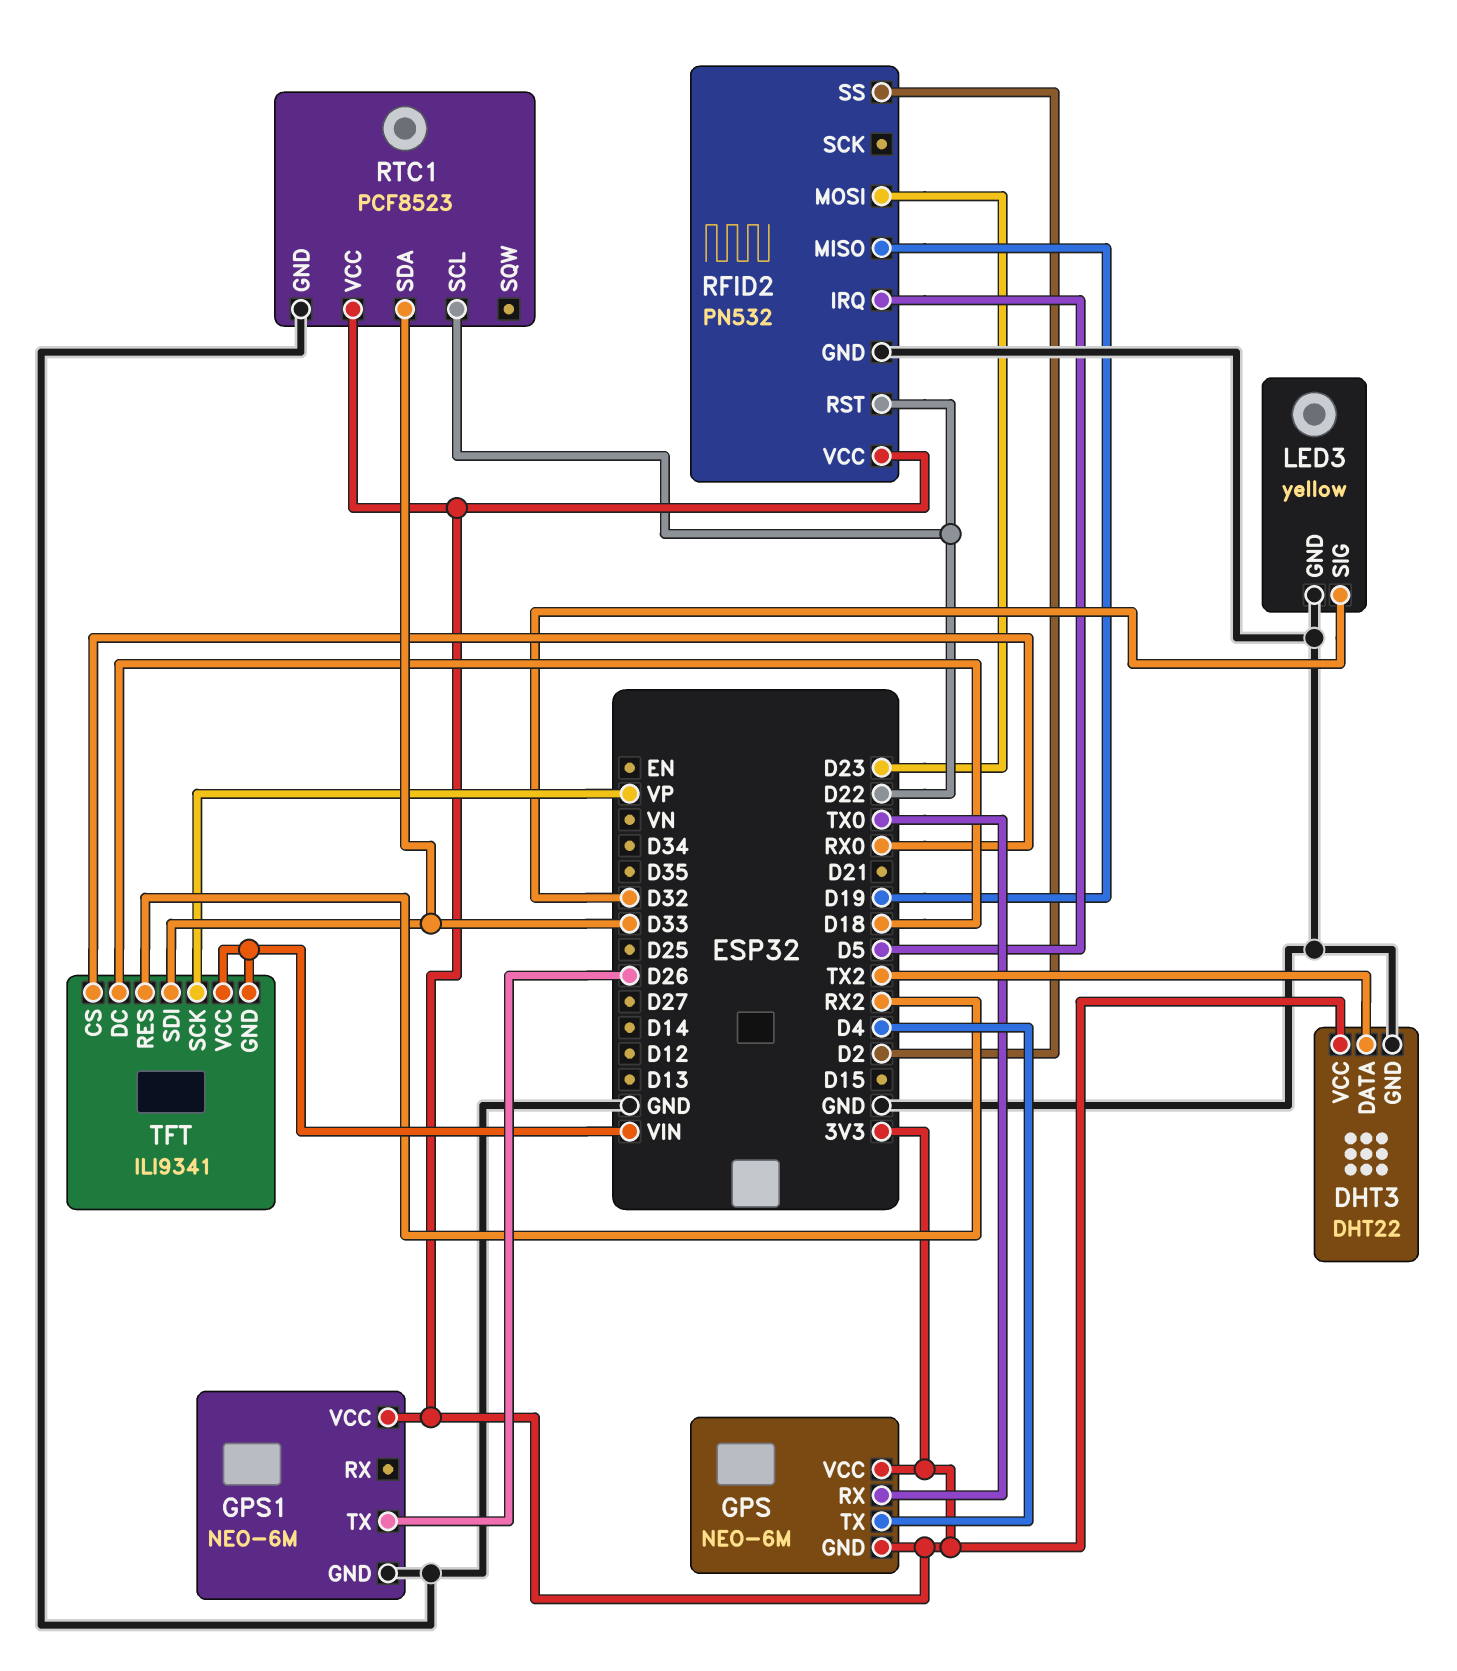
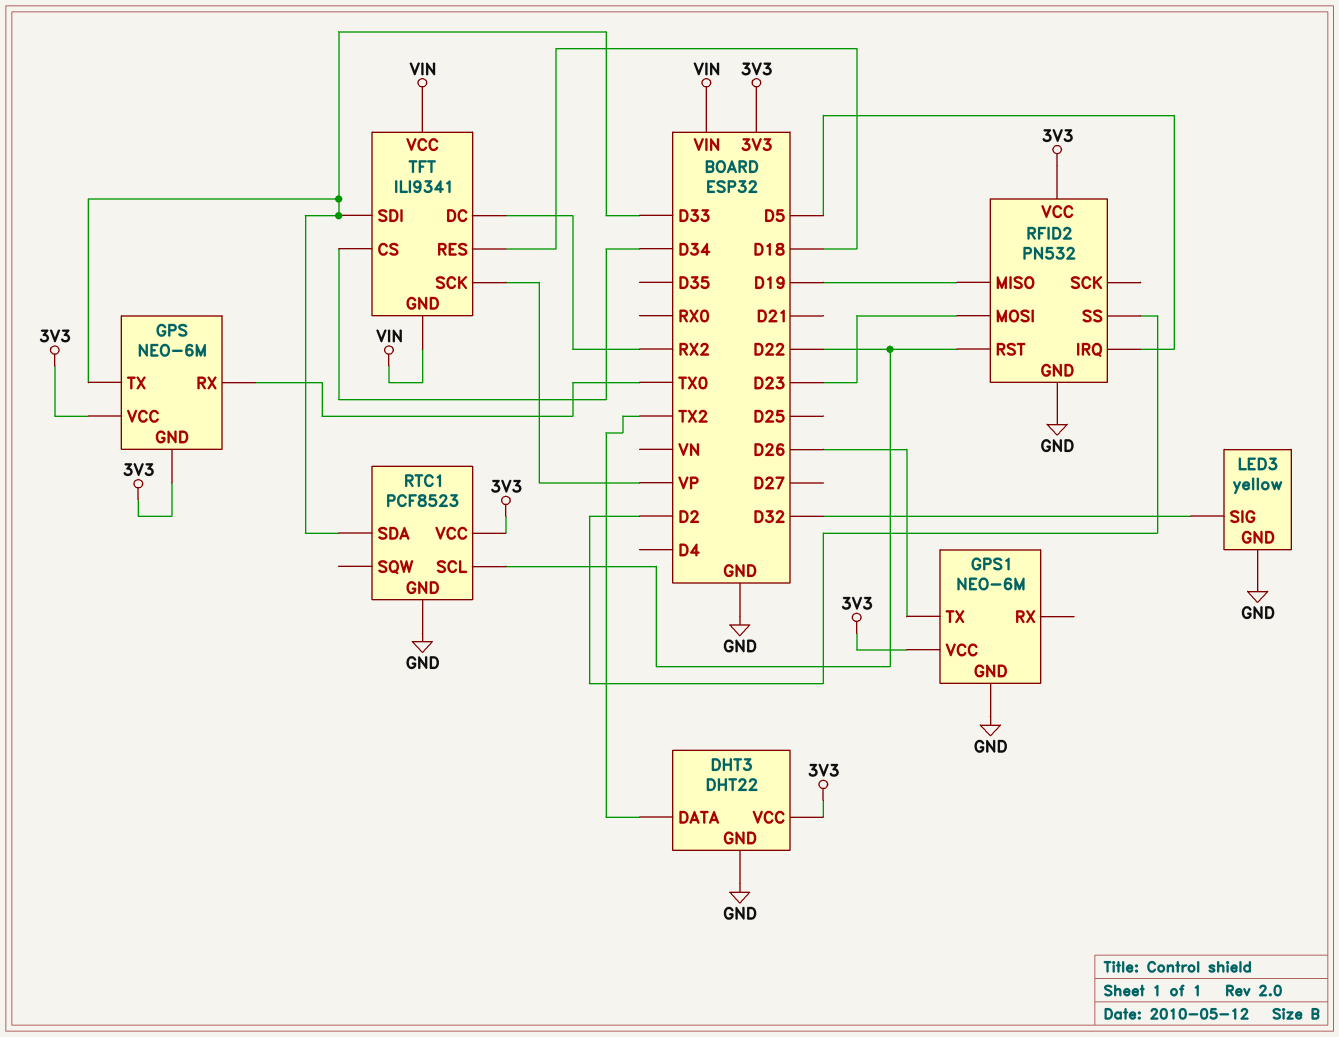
GPS pin TX: D4 -> D33
TFT pin CS: RX0 -> D34
TFT pin DC: D18 -> RX2
TFT pin RES: RX2 -> D18

